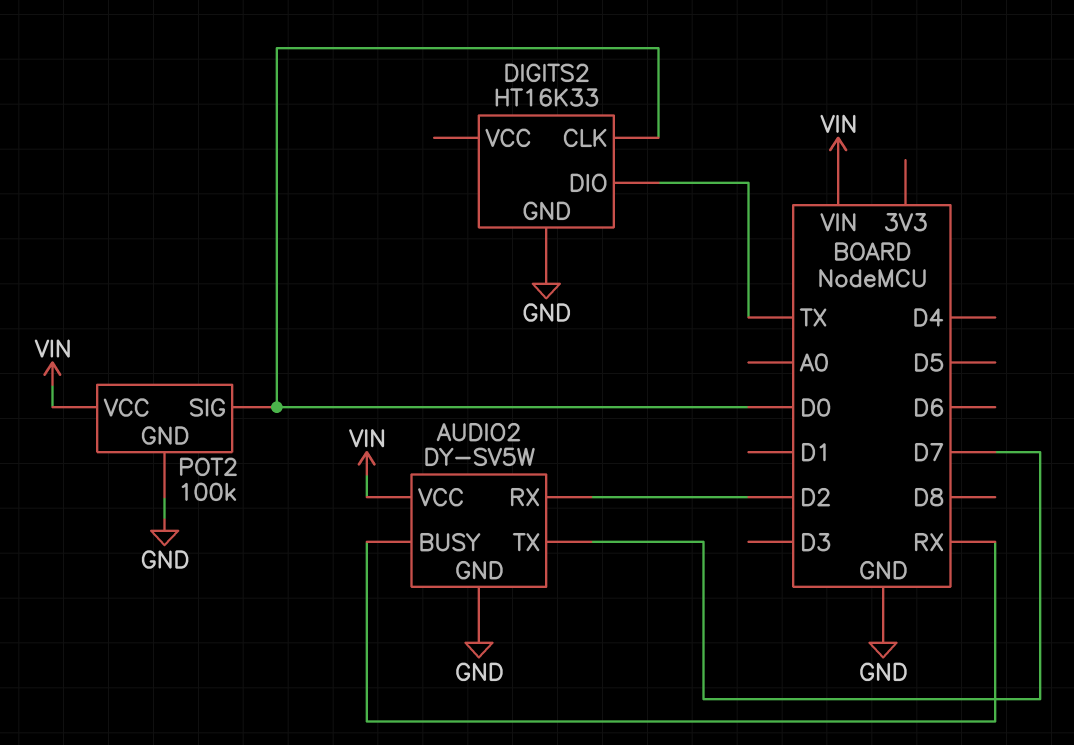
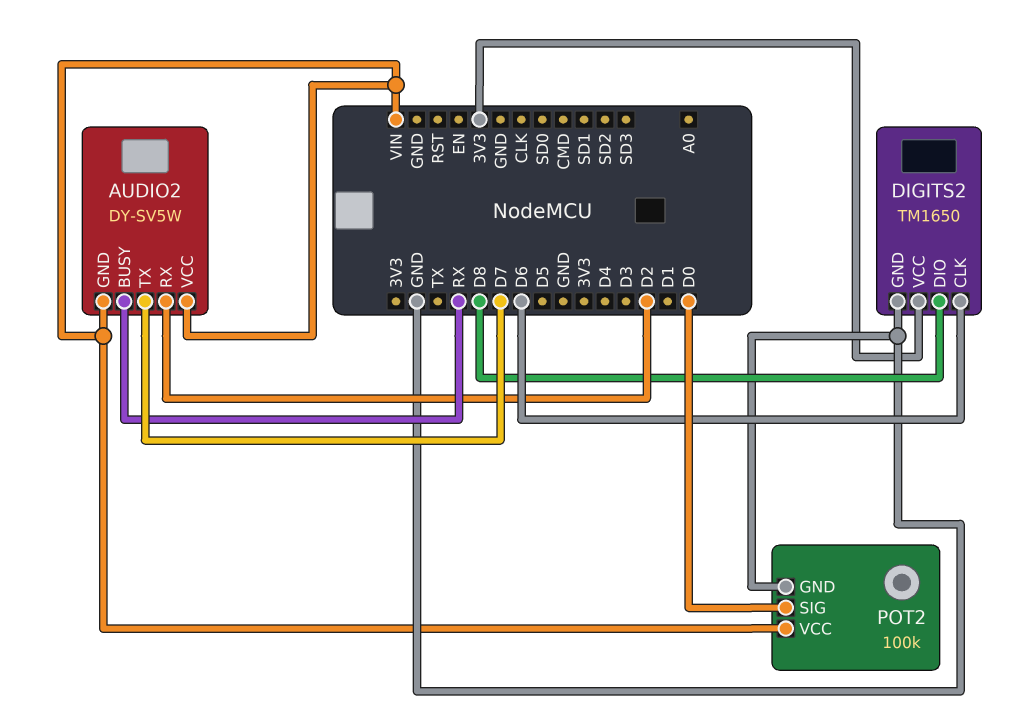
AUDIO2 pin GND: GND -> VIN
DIGITS2: HT16K33 -> TM1650
DIGITS2 pin CLK: D0 -> D6
DIGITS2 pin DIO: TX -> D8
DIGITS2 pin VCC: none -> 3V3

